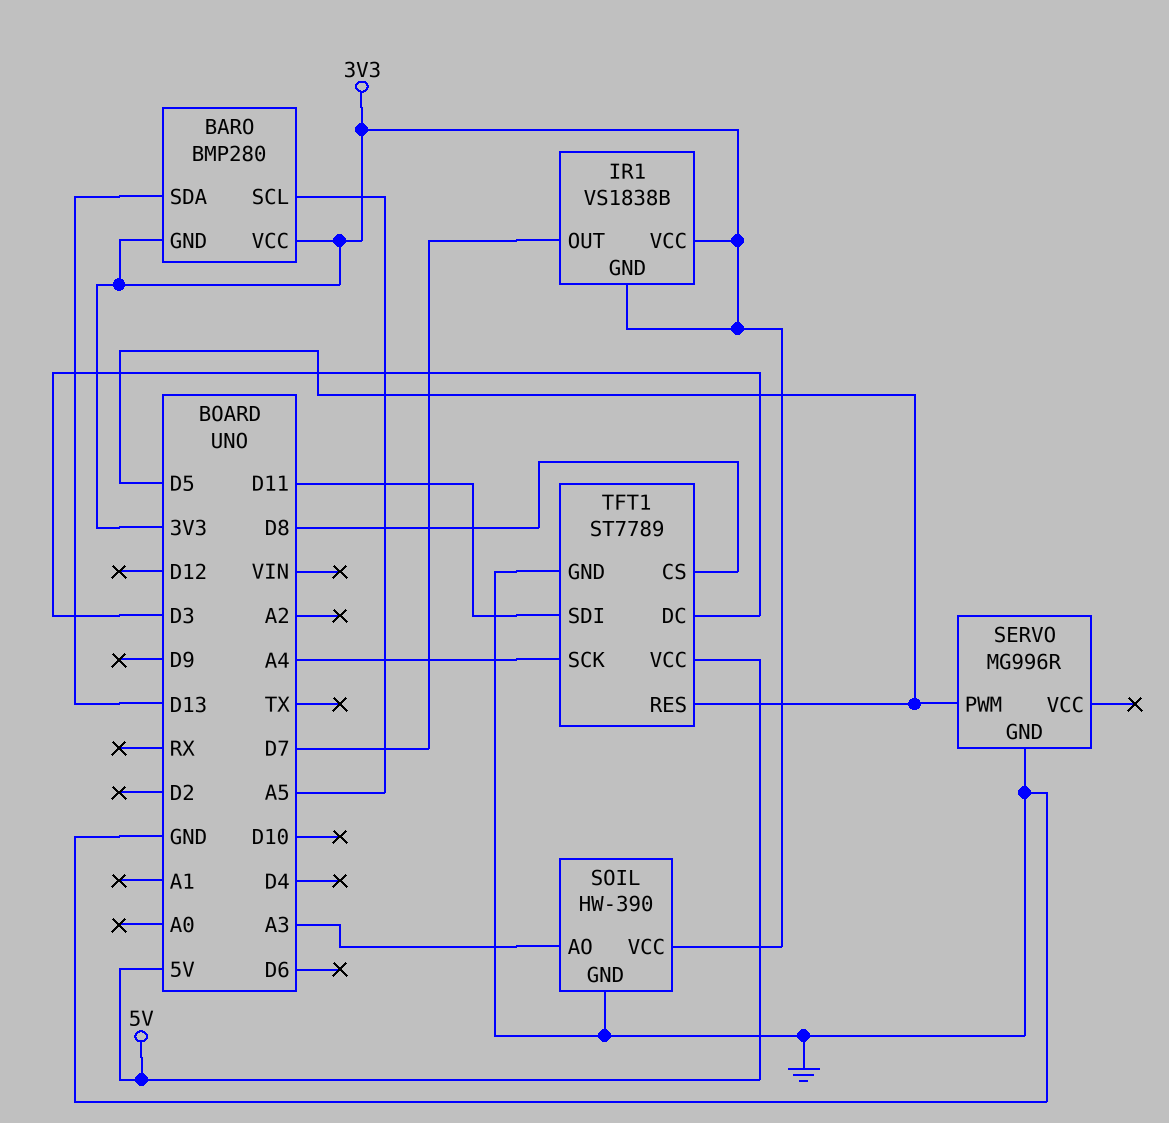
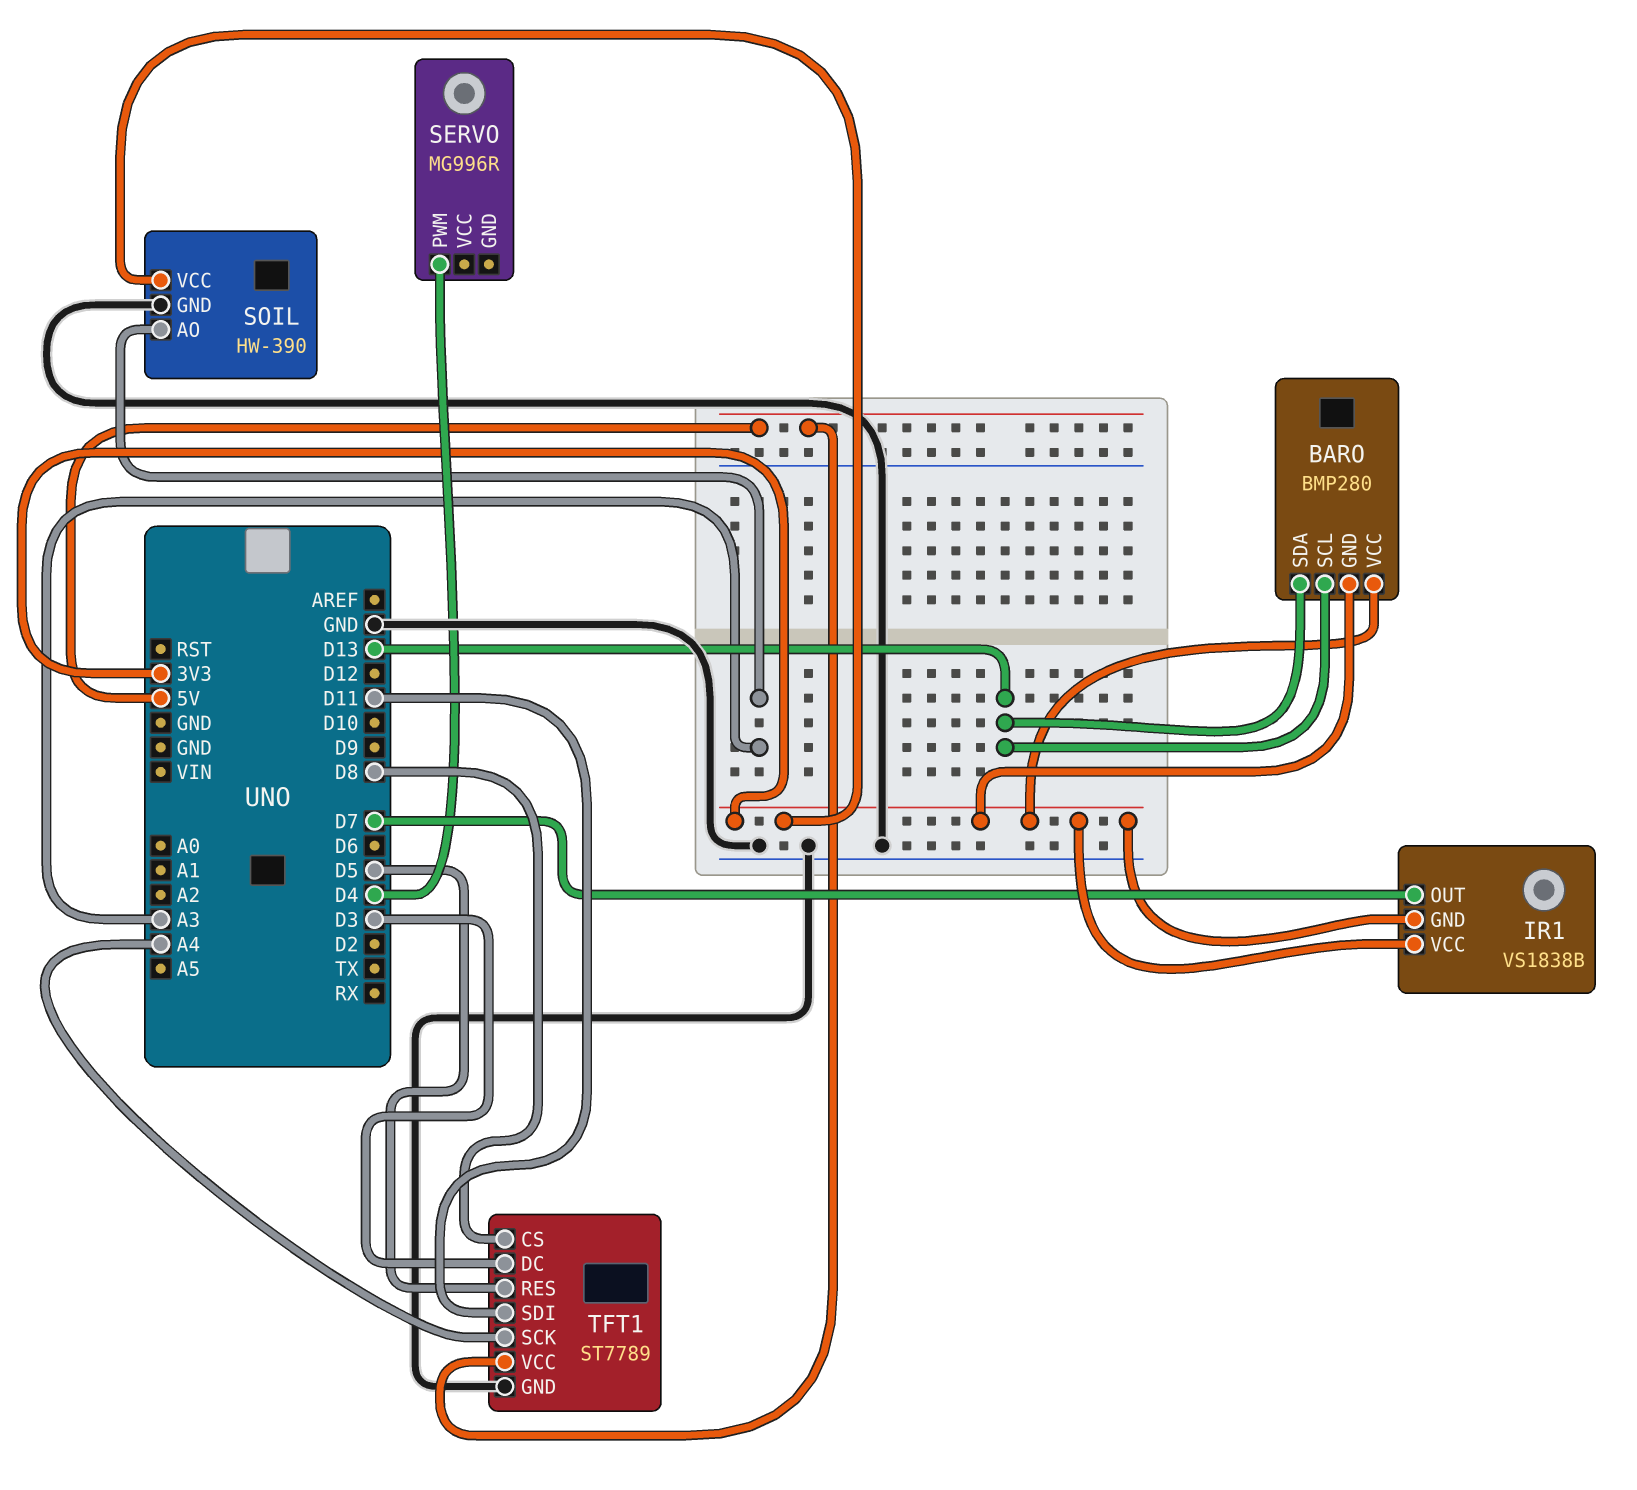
BARO pin SCL: A5 -> D13
SERVO pin GND: GND -> none
SERVO pin PWM: D5 -> D4

